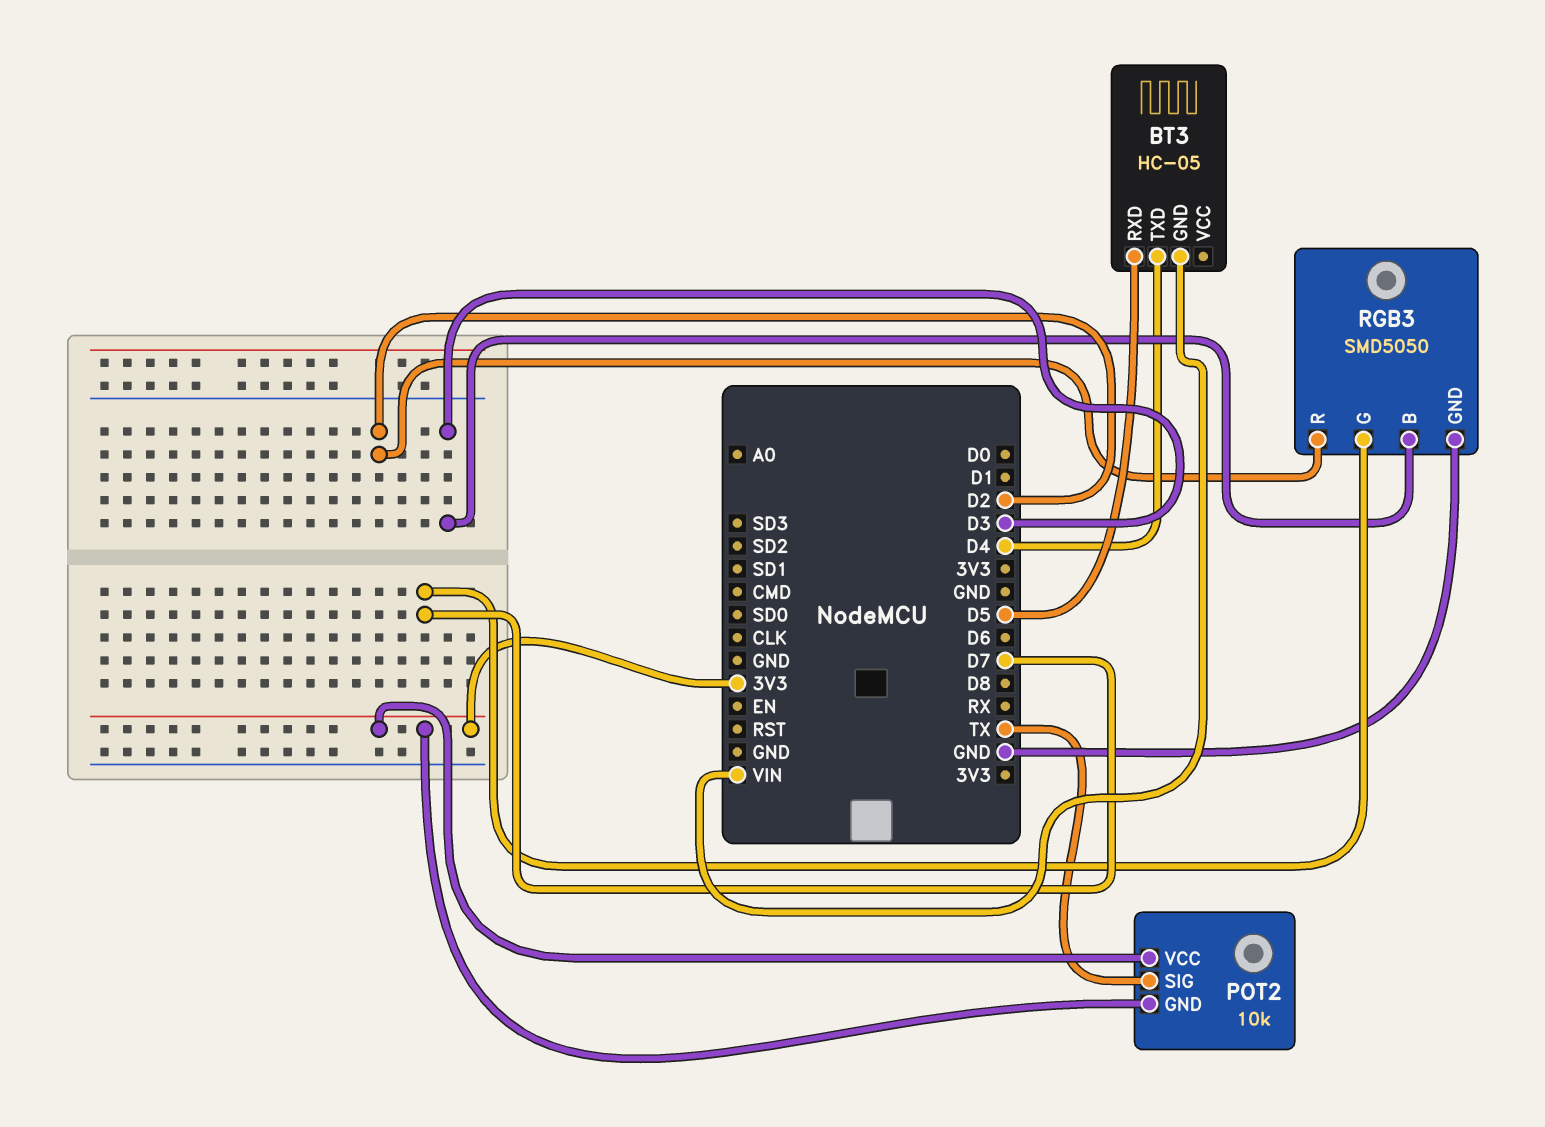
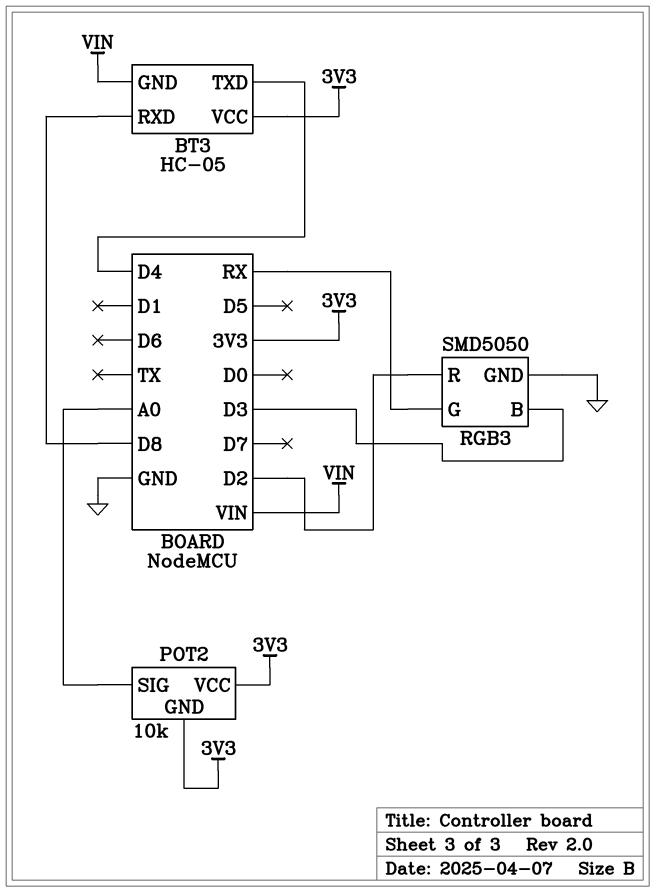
BT3 pin RXD: D5 -> D8
BT3 pin VCC: none -> 3V3
POT2 pin SIG: TX -> A0
RGB3 pin G: D7 -> RX

